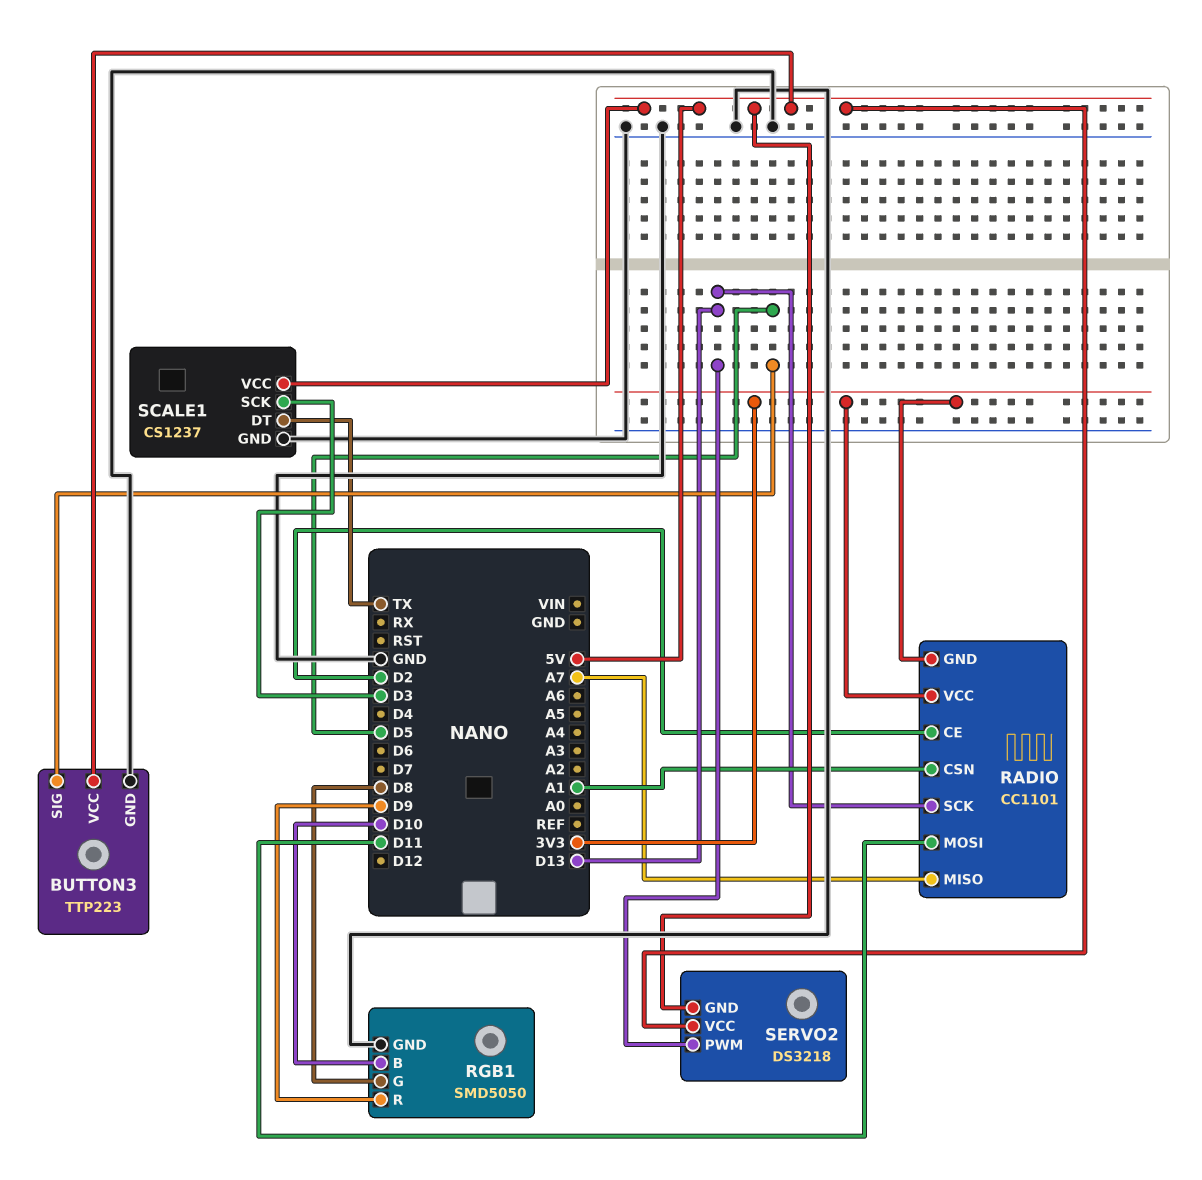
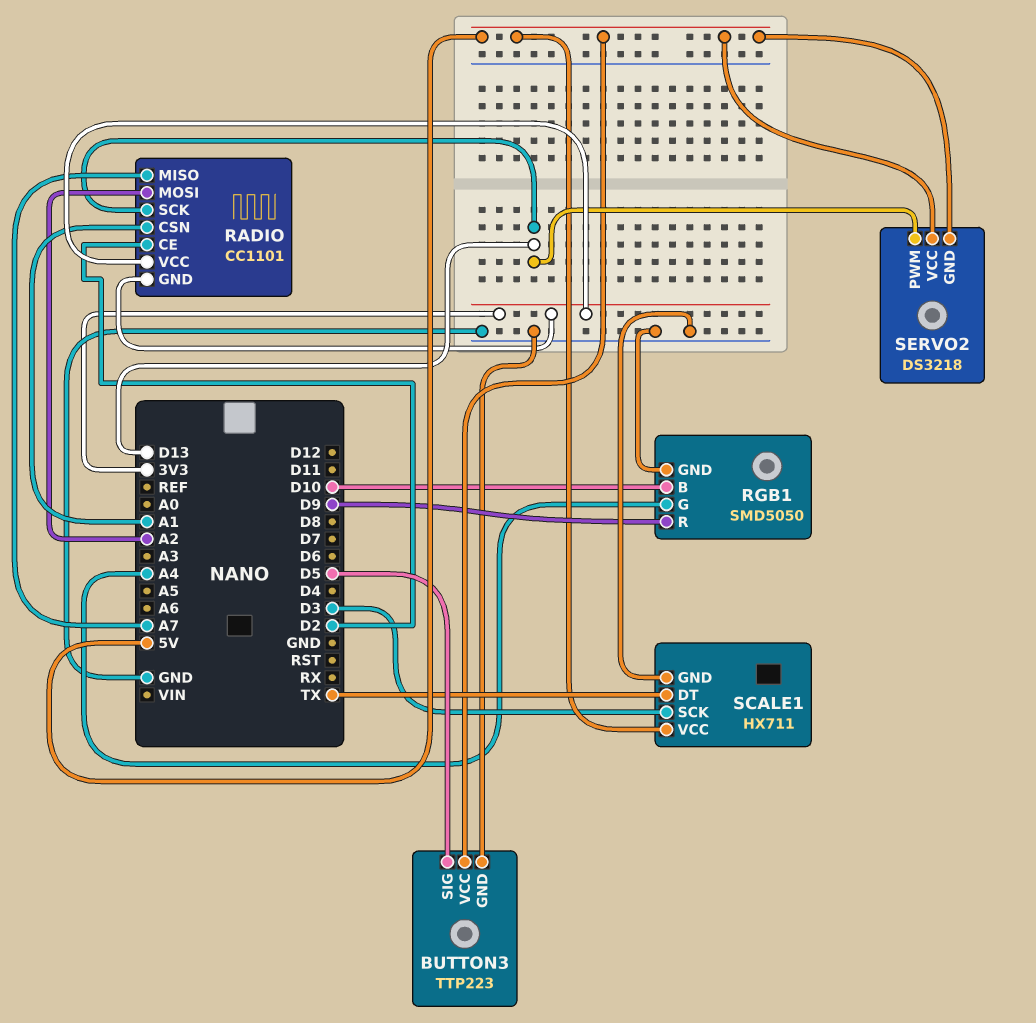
RADIO pin MOSI: D11 -> A2
RGB1 pin G: D8 -> A4
SCALE1: CS1237 -> HX711

